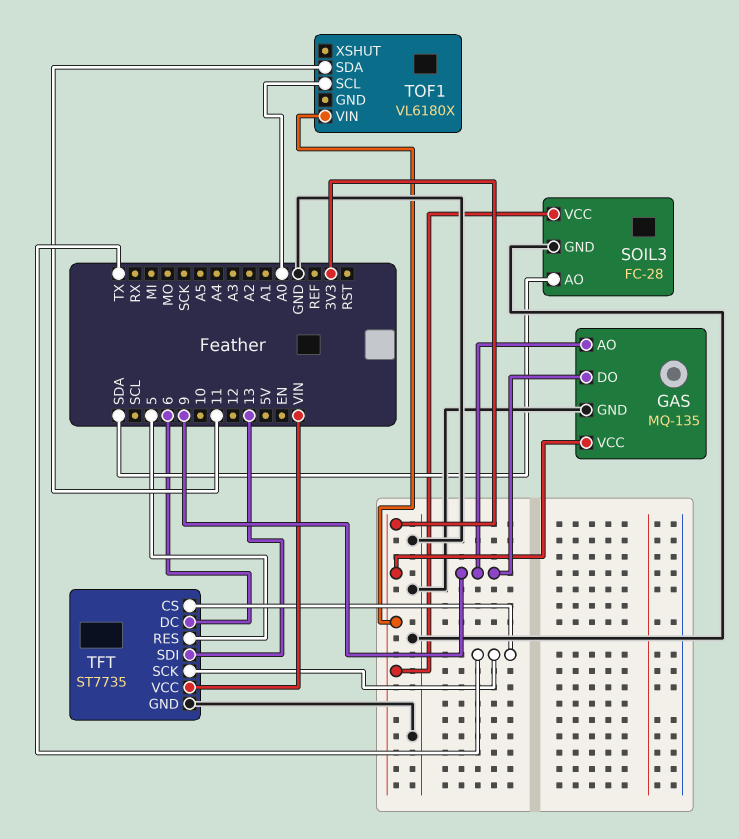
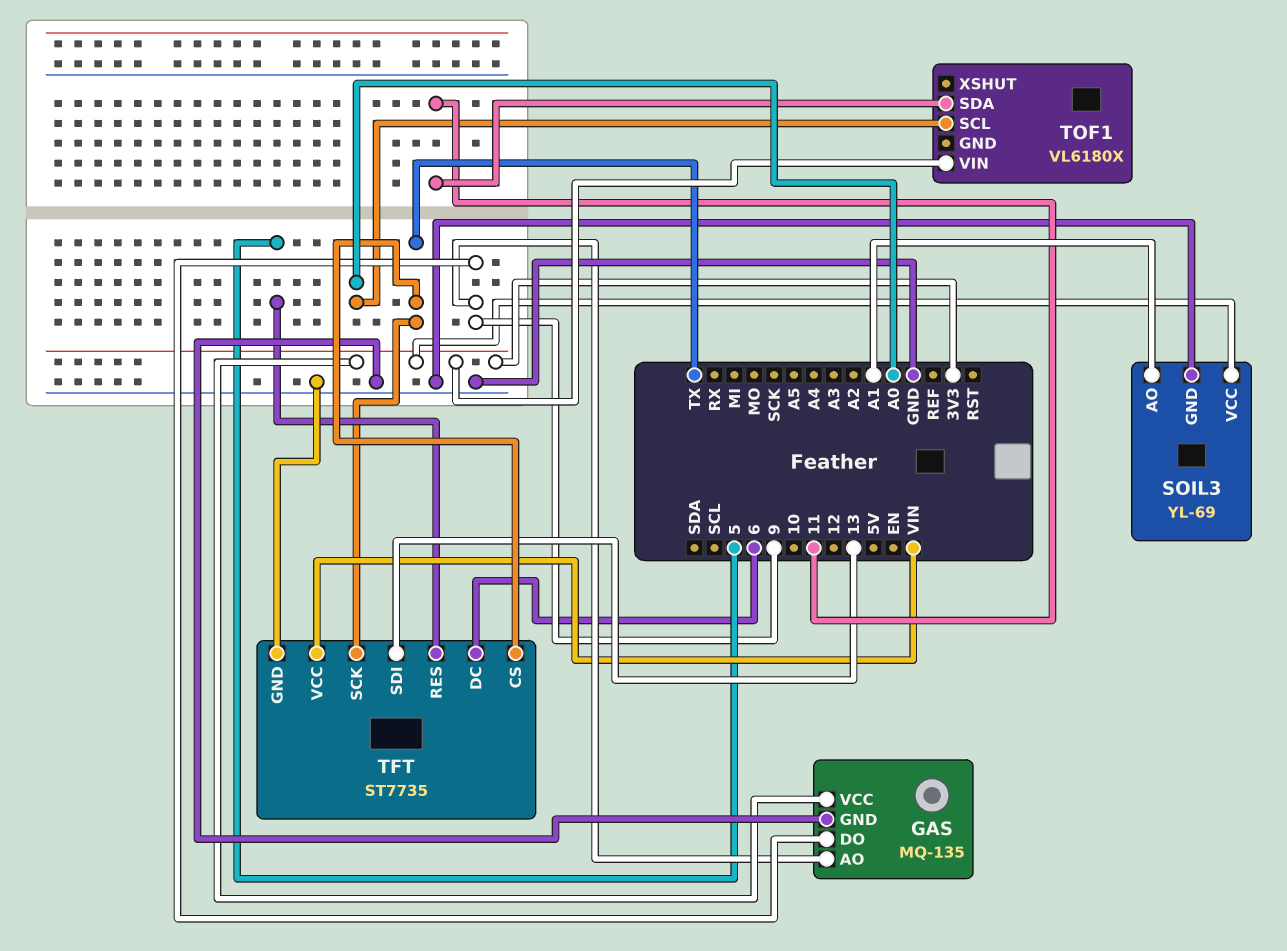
SOIL3: FC-28 -> YL-69
SOIL3 pin AO: SDA -> A1

